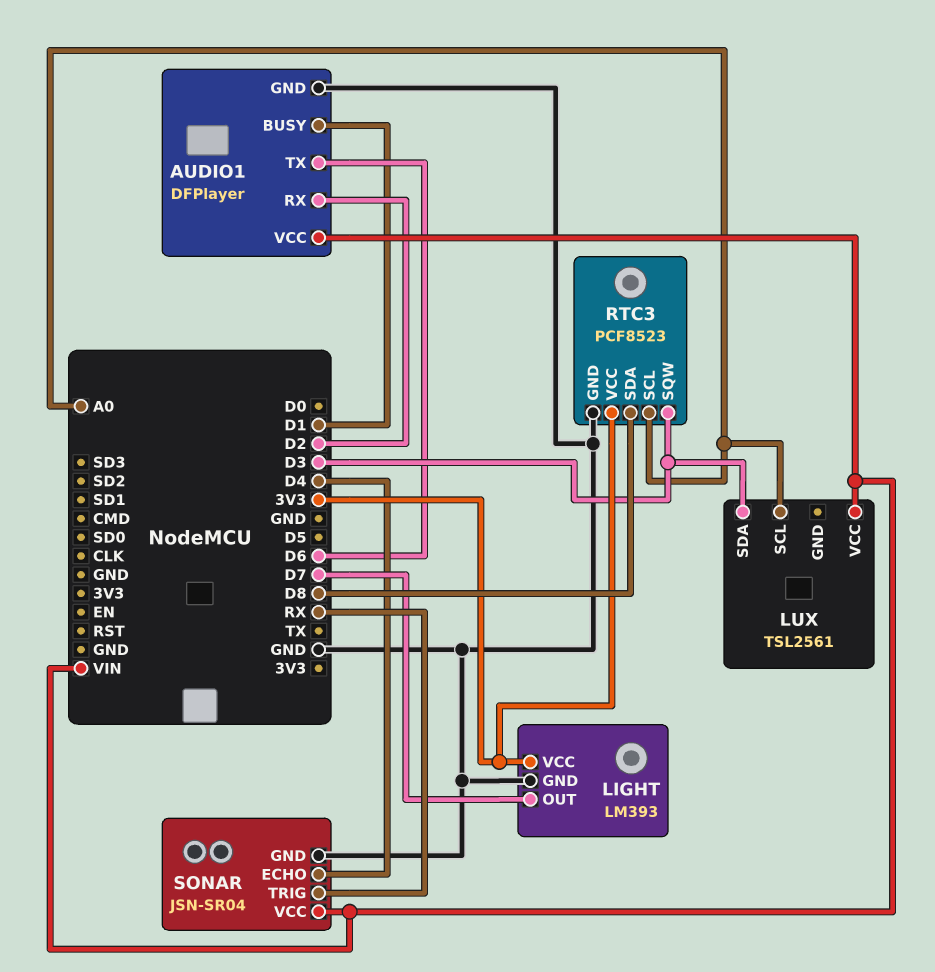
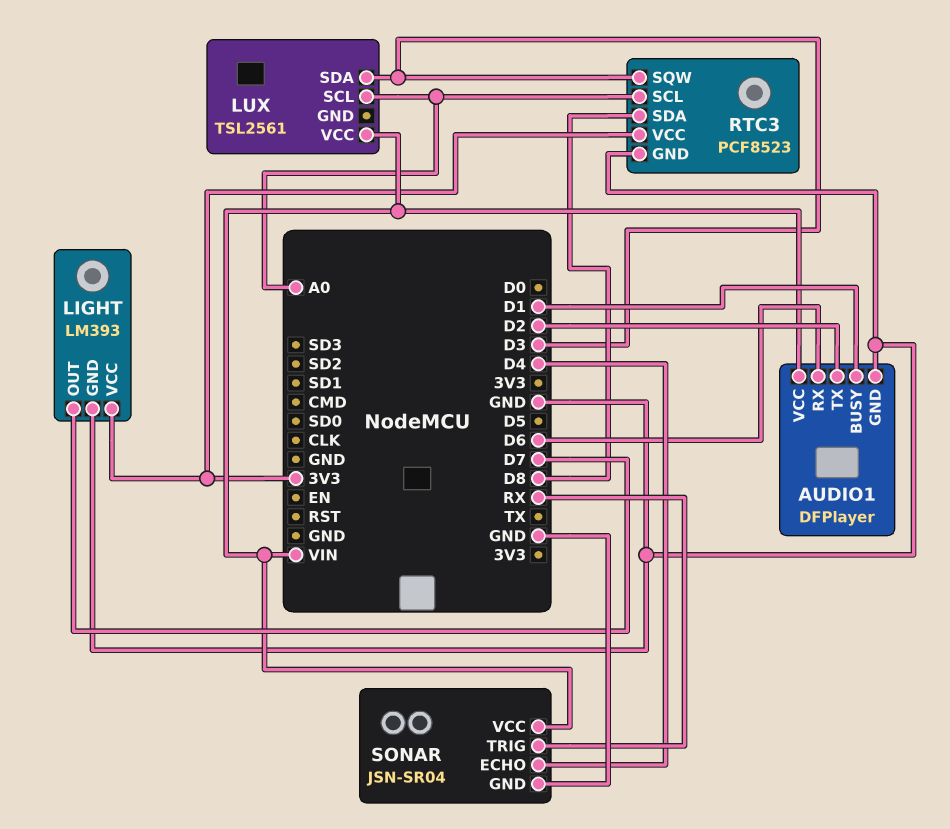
AUDIO1 pin RX: D2 -> D6
AUDIO1 pin TX: D6 -> D2

